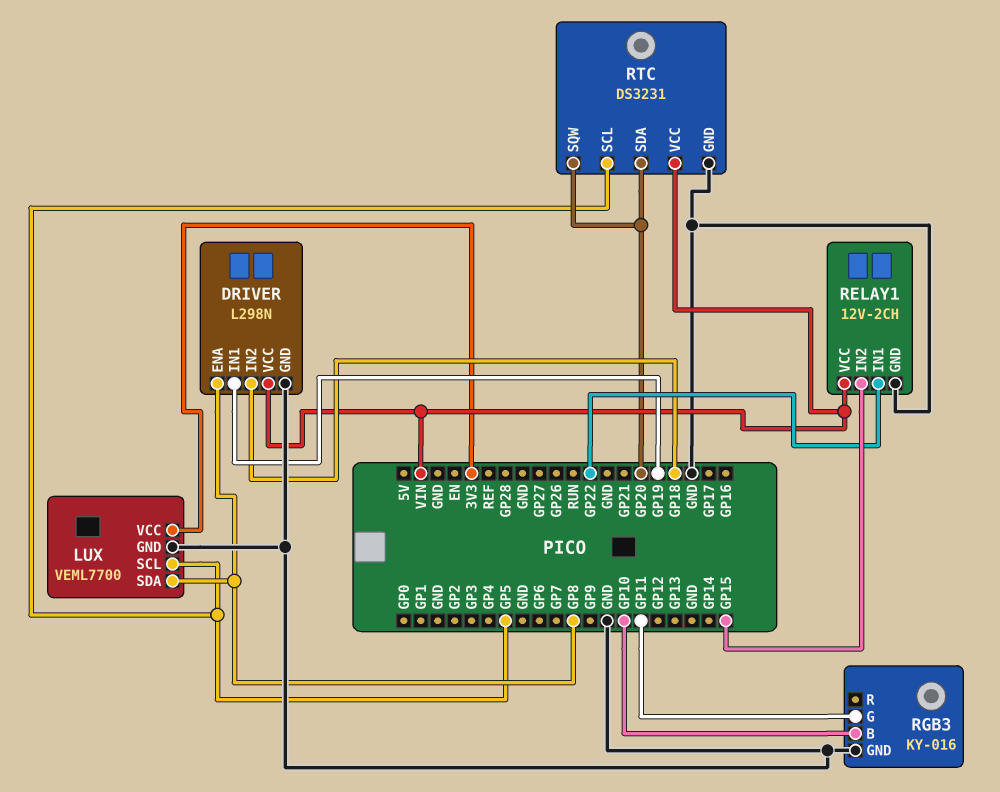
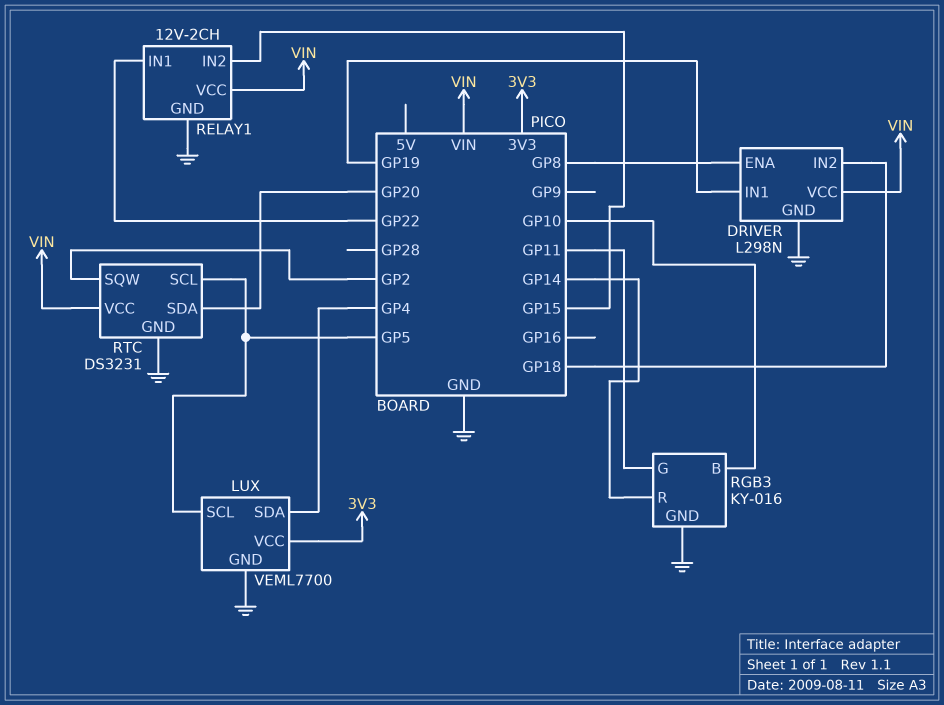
LUX pin SDA: GP8 -> GP4
RGB3 pin R: none -> GP14
RTC pin SQW: GP20 -> GP2

